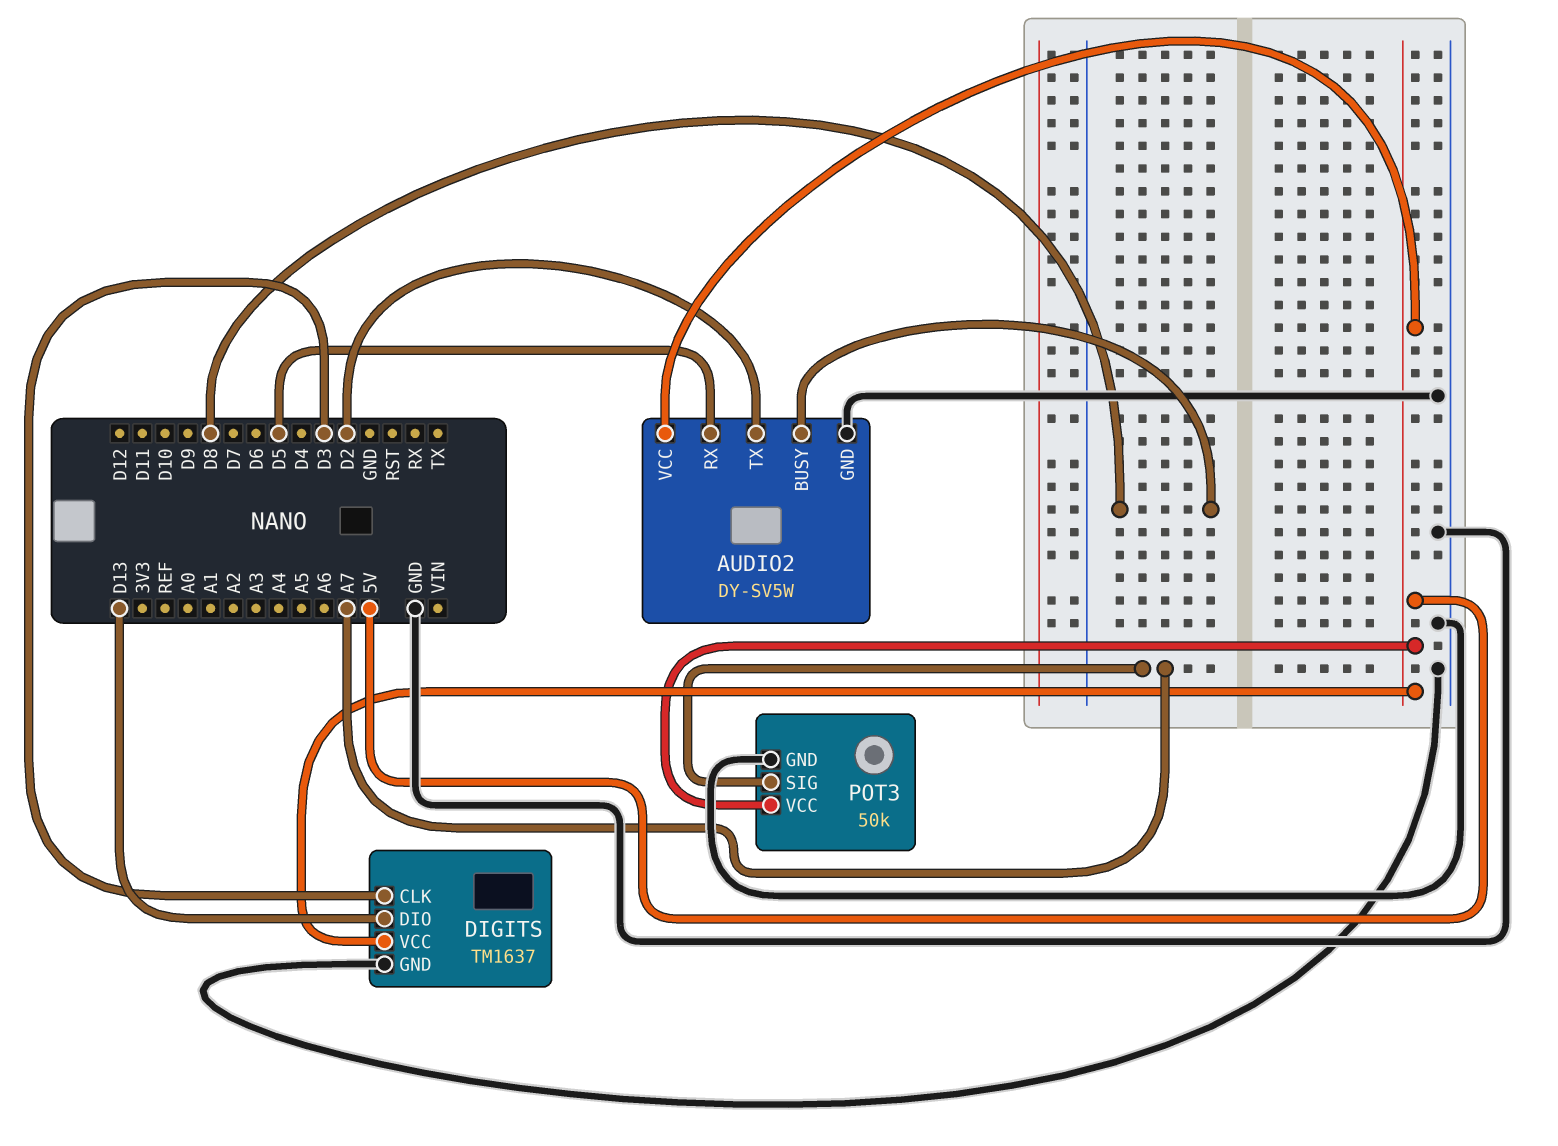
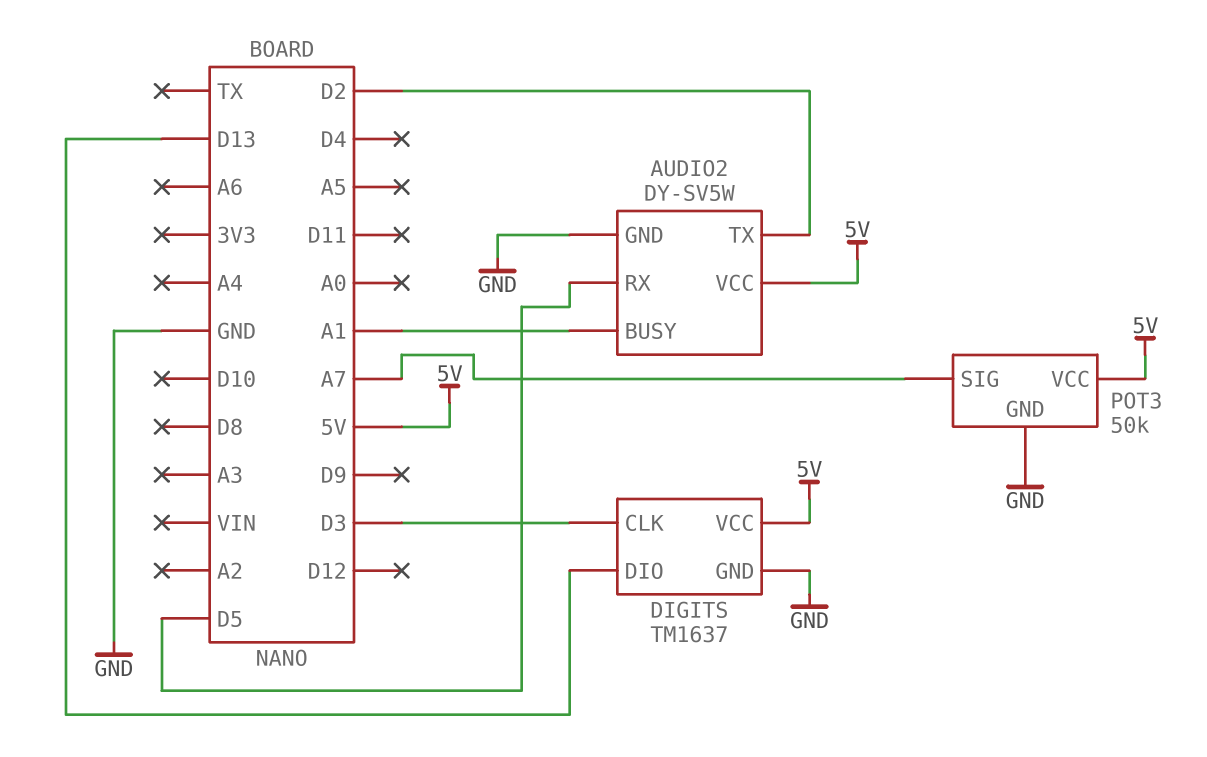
AUDIO2 pin BUSY: D8 -> A1

